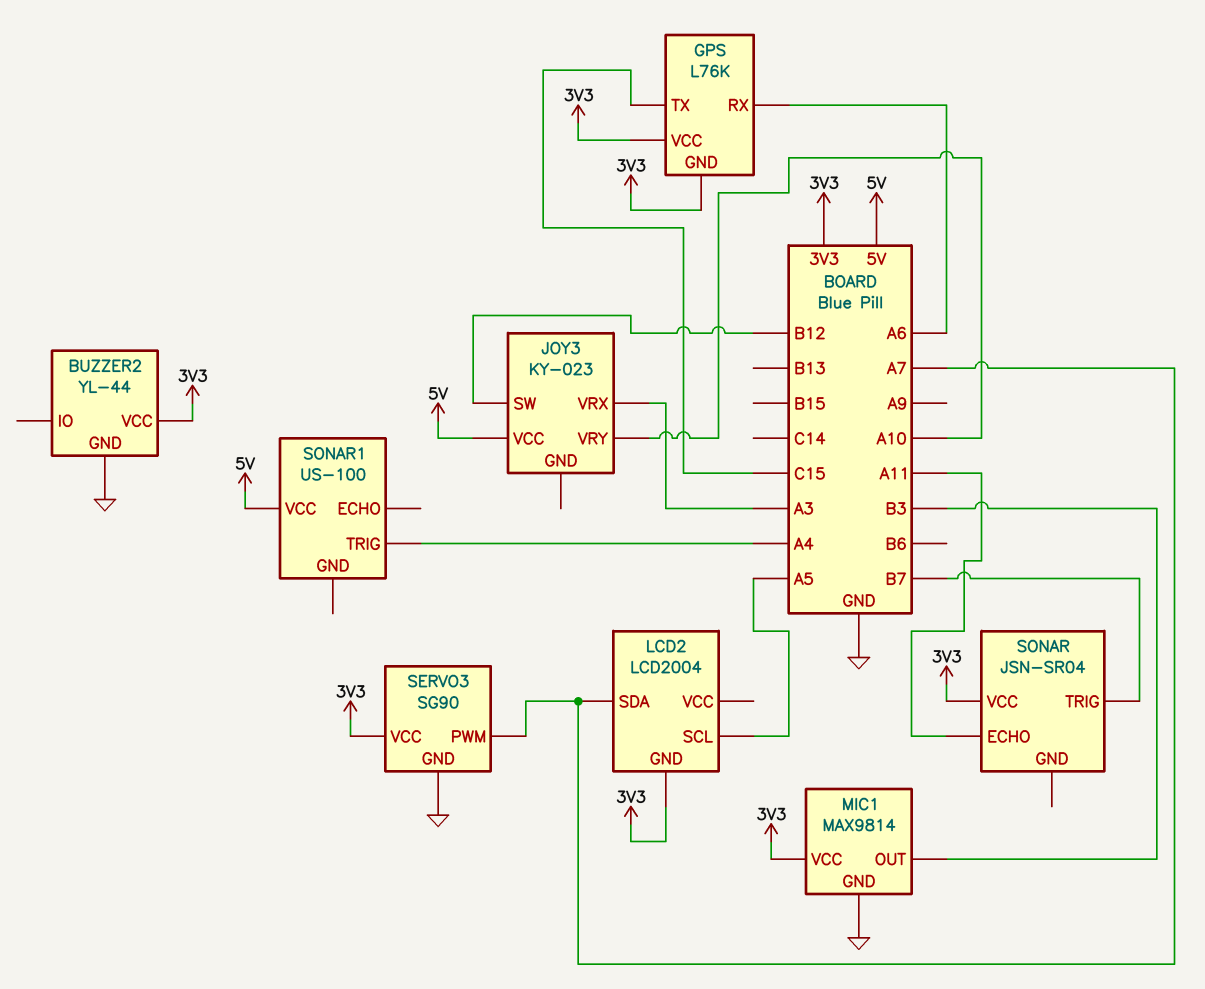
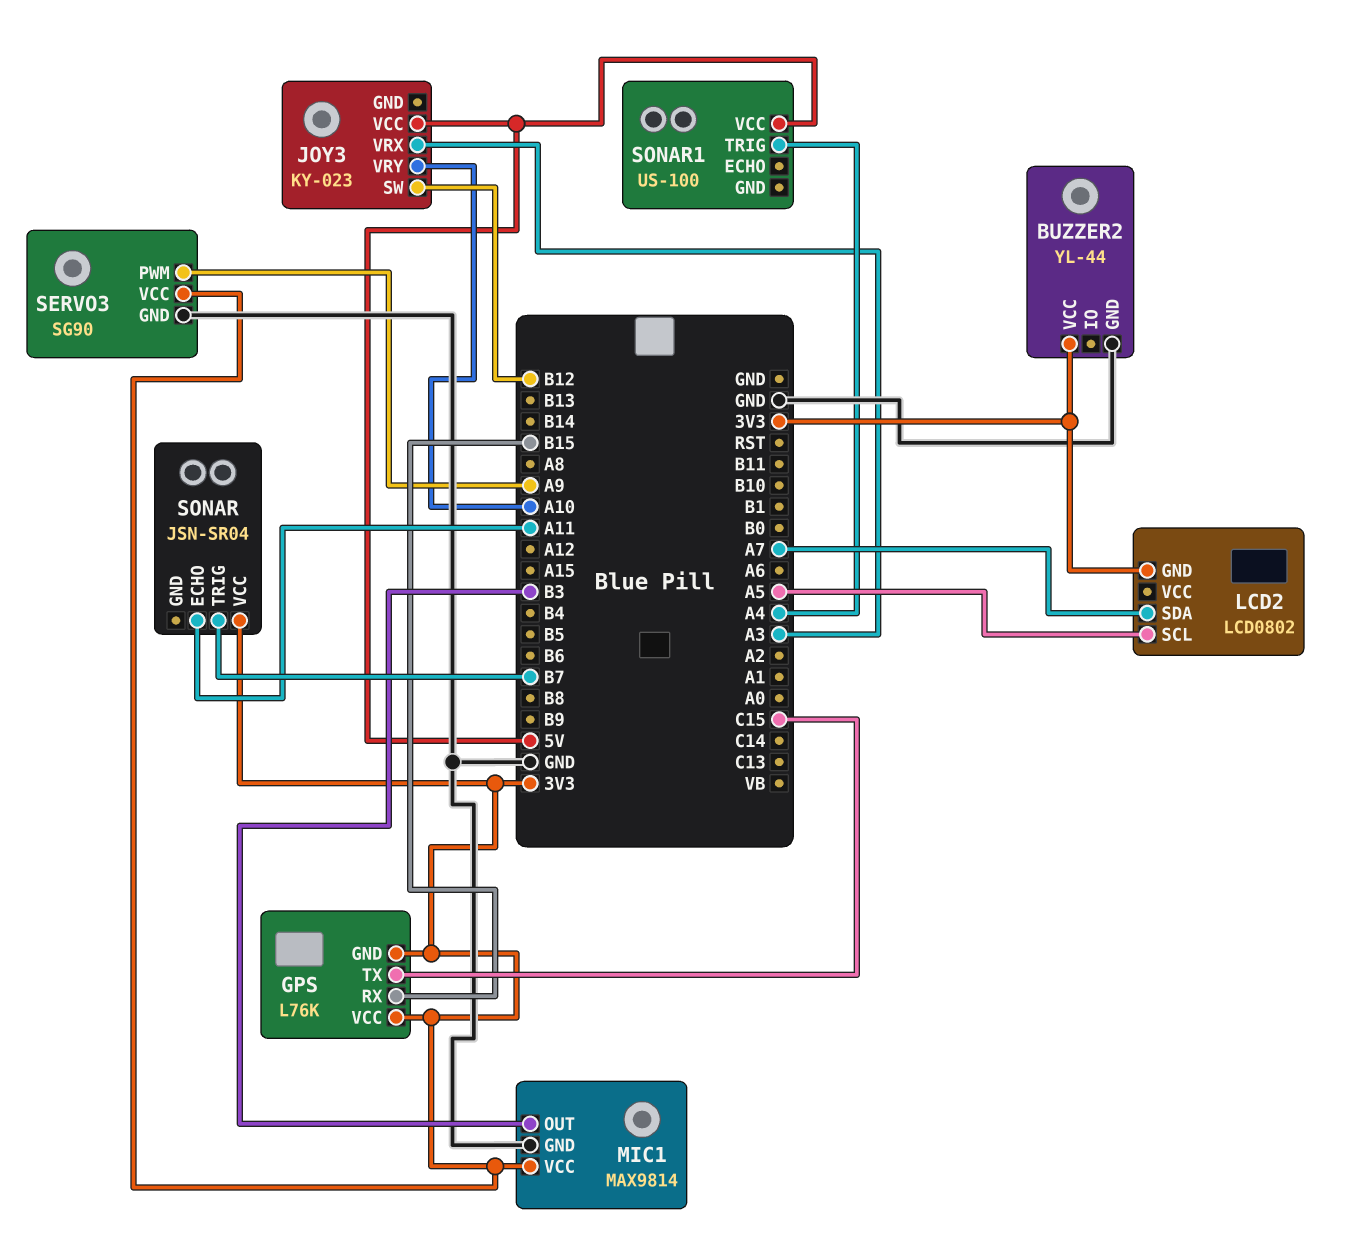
GPS pin RX: A6 -> B15
LCD2: LCD2004 -> LCD0802
SERVO3 pin PWM: A7 -> A9

